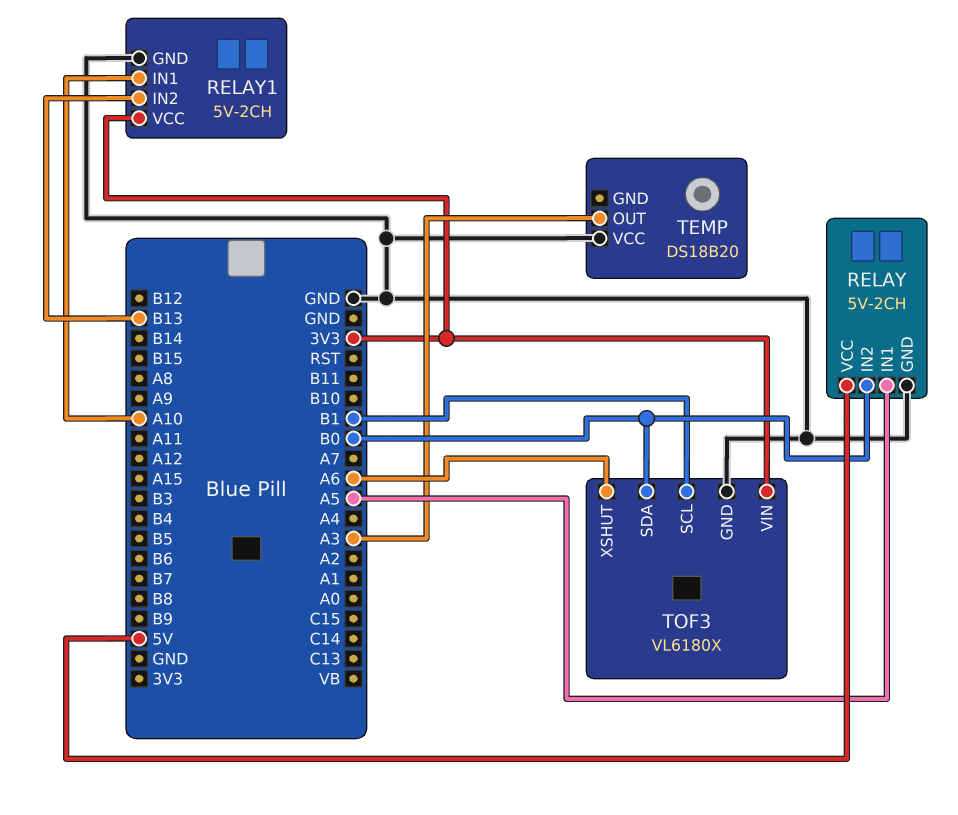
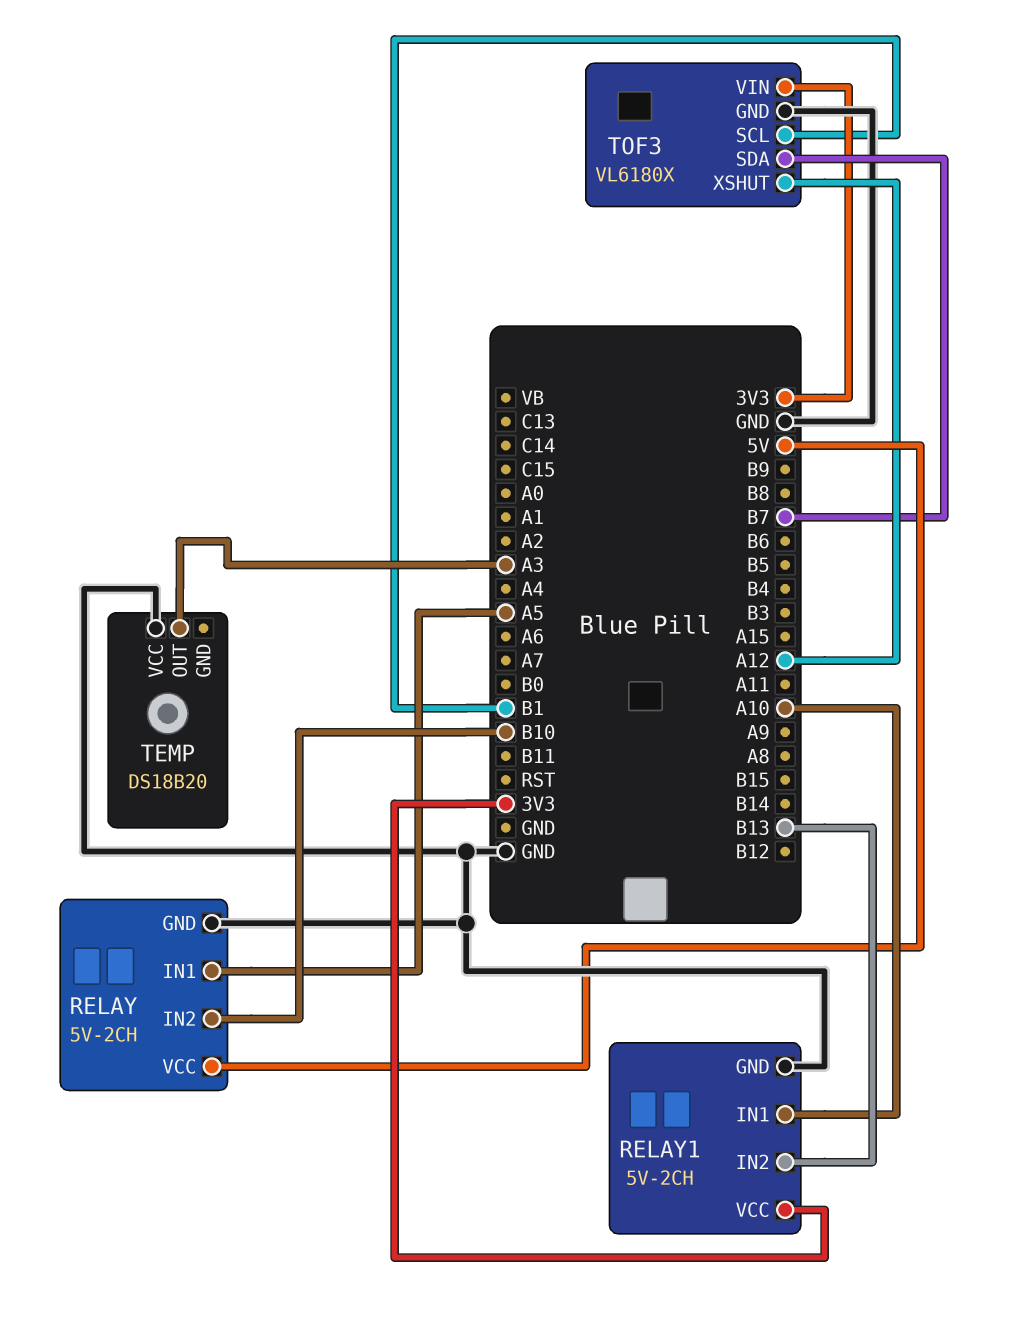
RELAY pin IN2: B0 -> B10
TOF3 pin SDA: B0 -> B7
TOF3 pin XSHUT: A6 -> A12

